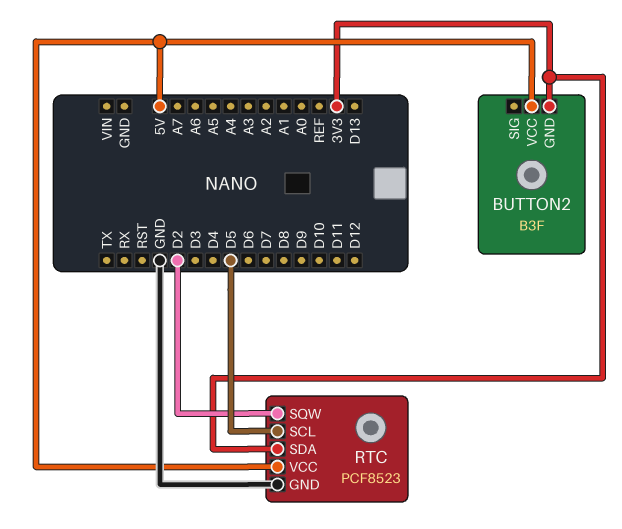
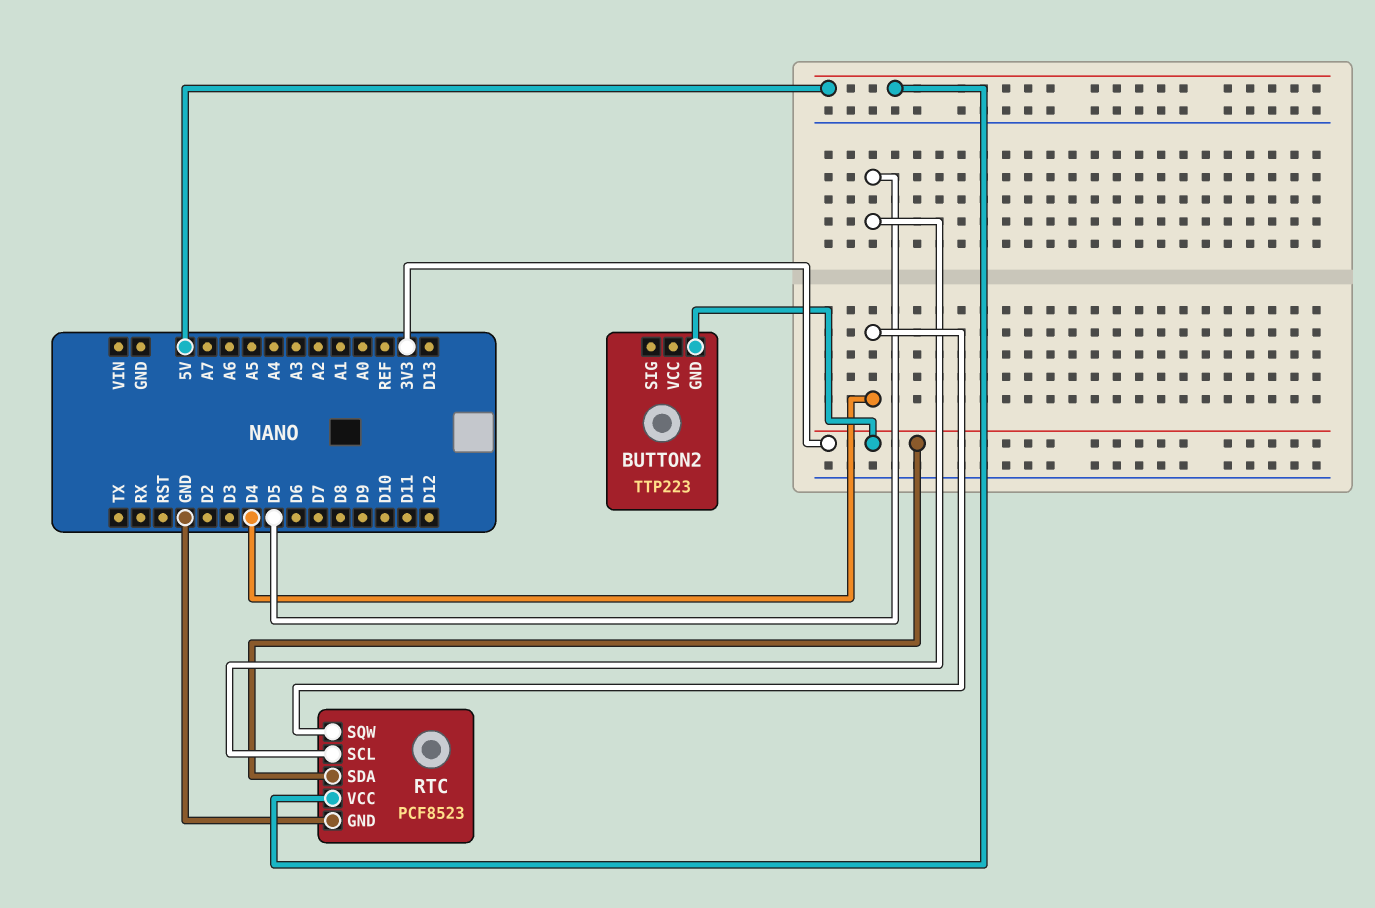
BUTTON2: B3F -> TTP223
BUTTON2 pin VCC: 5V -> none
RTC pin SQW: D2 -> D4

